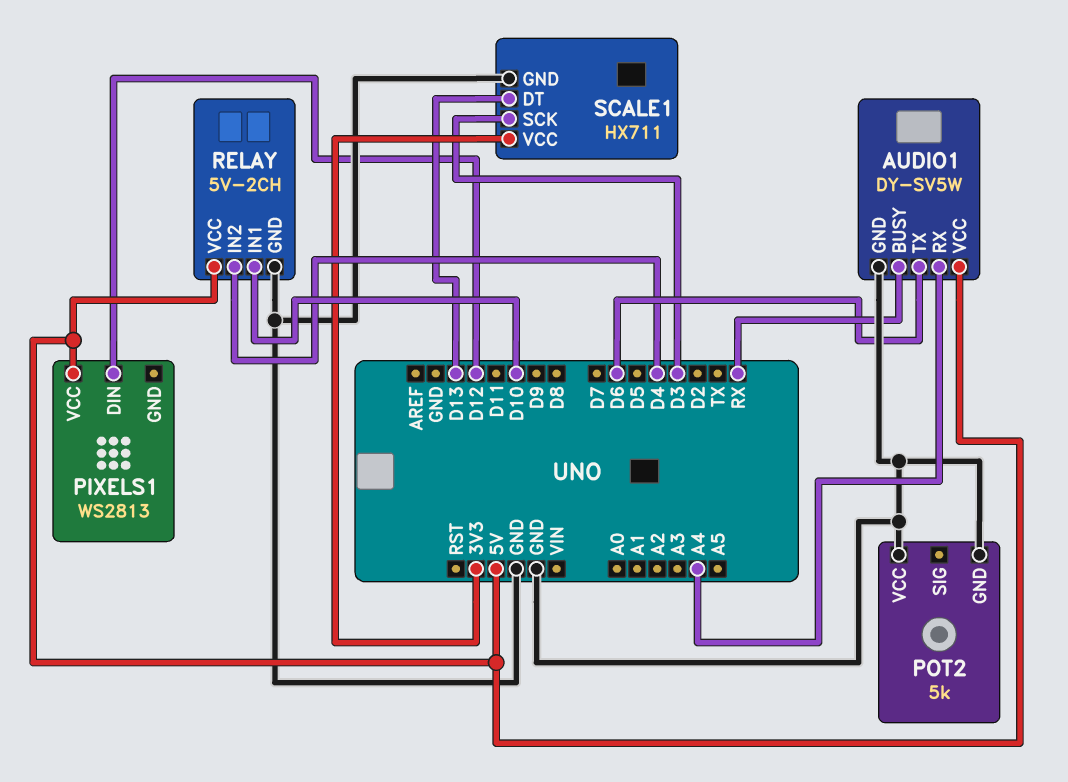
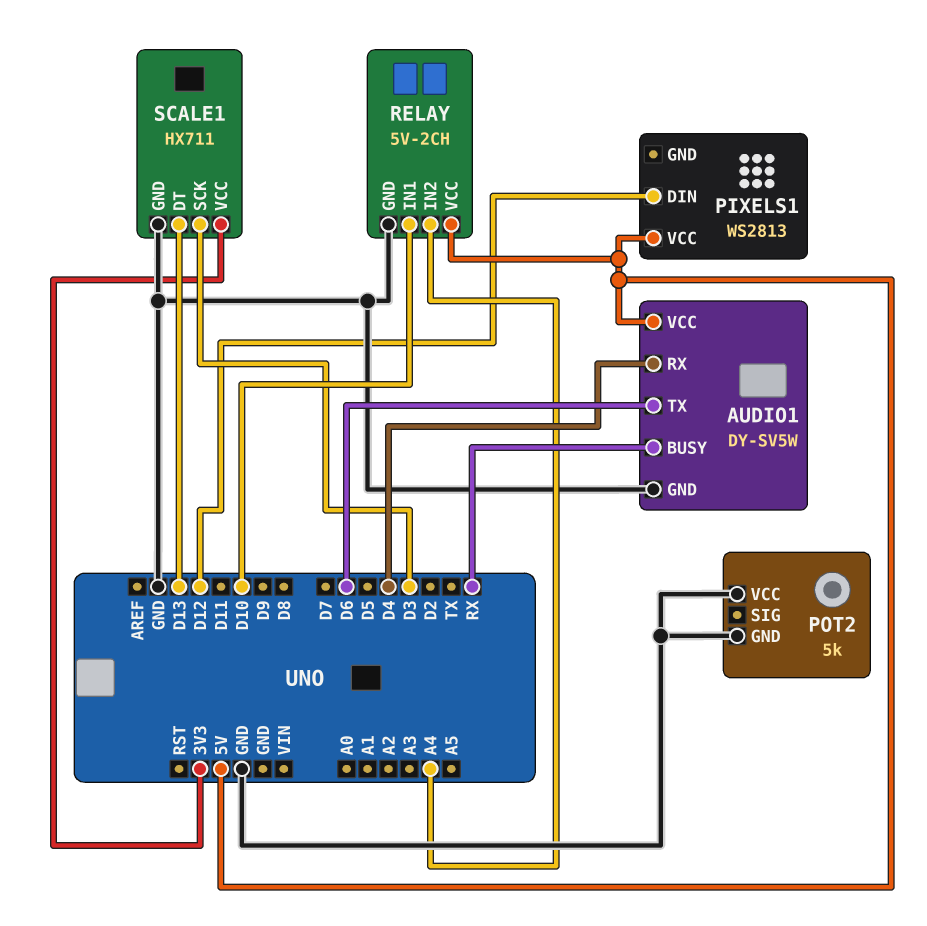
AUDIO1 pin RX: A4 -> D4
RELAY pin IN2: D4 -> A4

